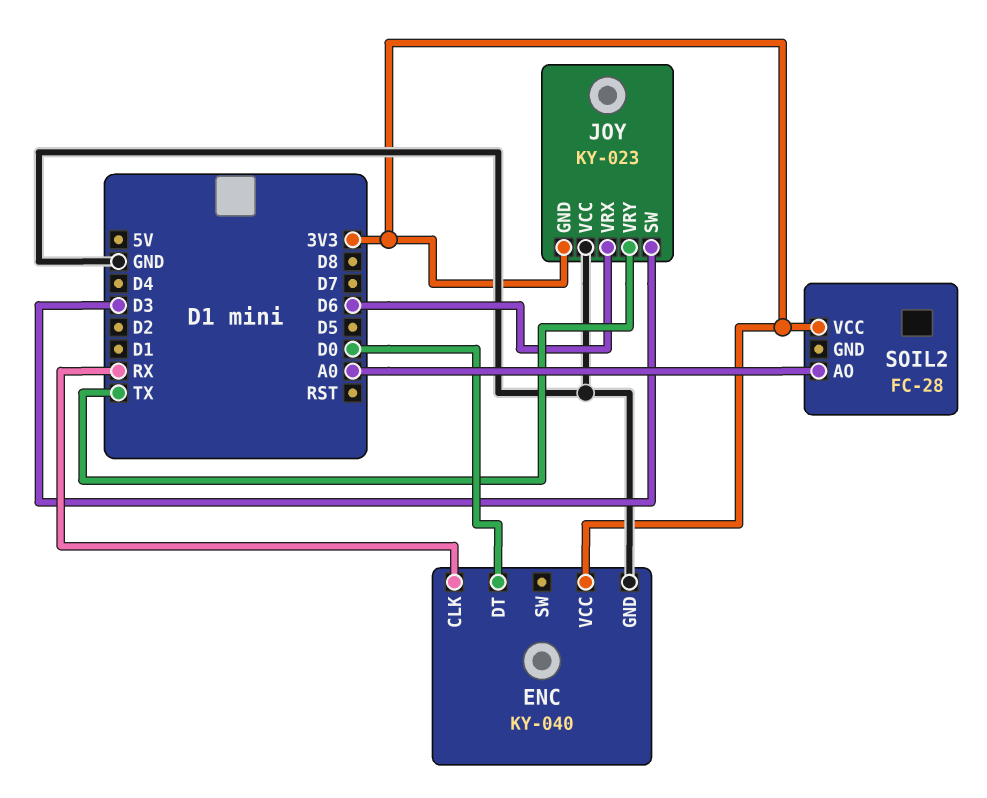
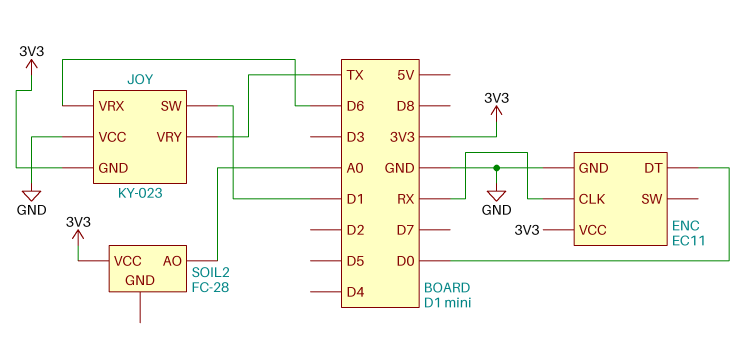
ENC: KY-040 -> EC11
JOY pin SW: D3 -> D1

